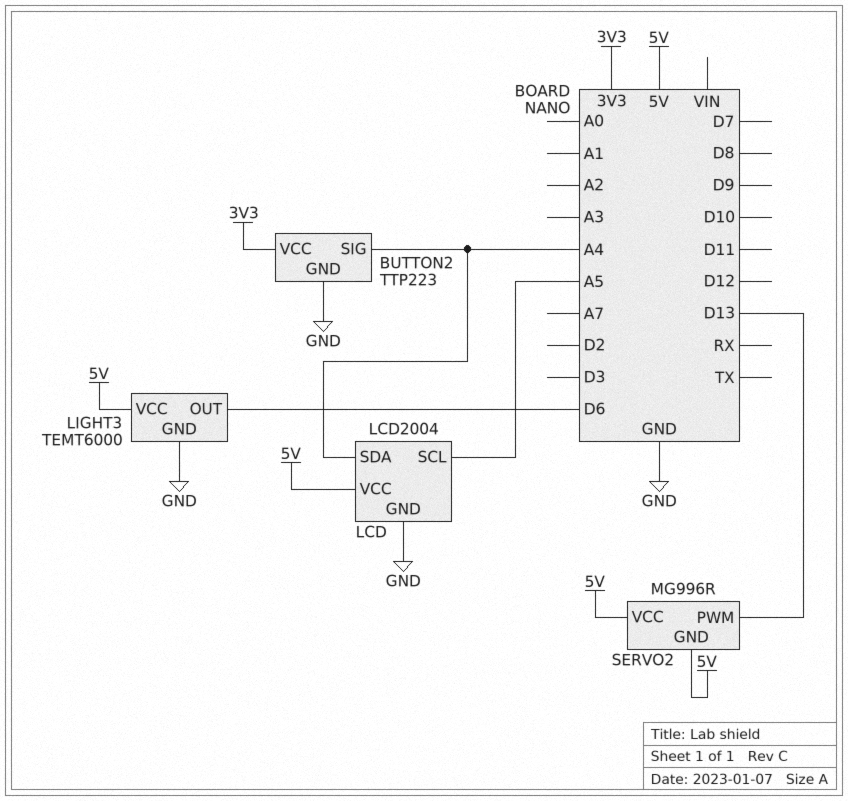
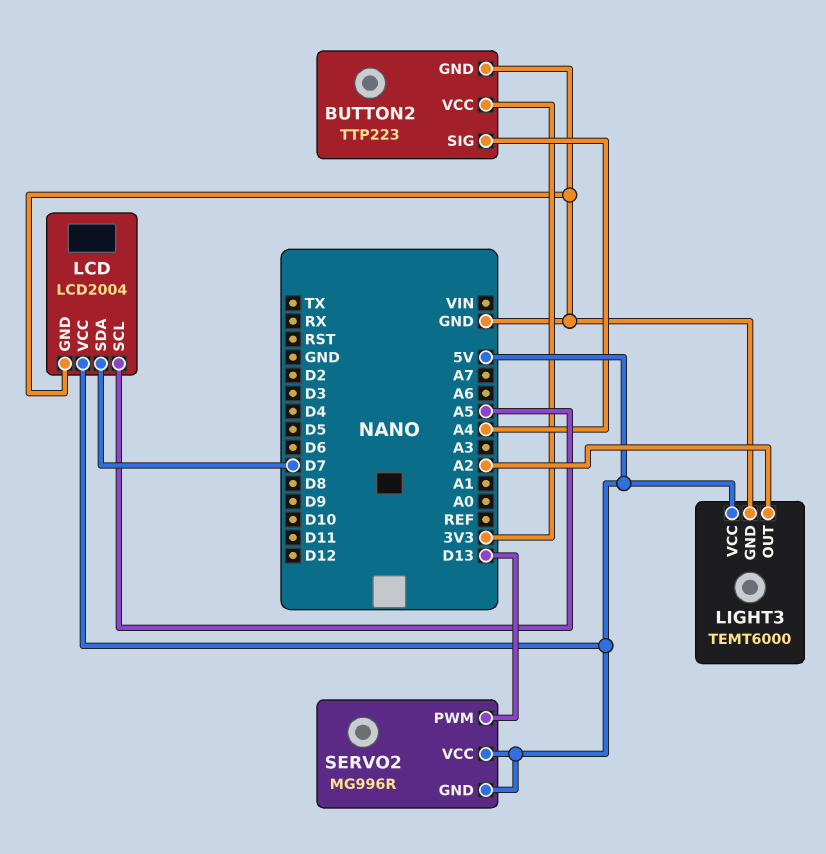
LCD pin SDA: A4 -> D7
LIGHT3 pin OUT: D6 -> A2

